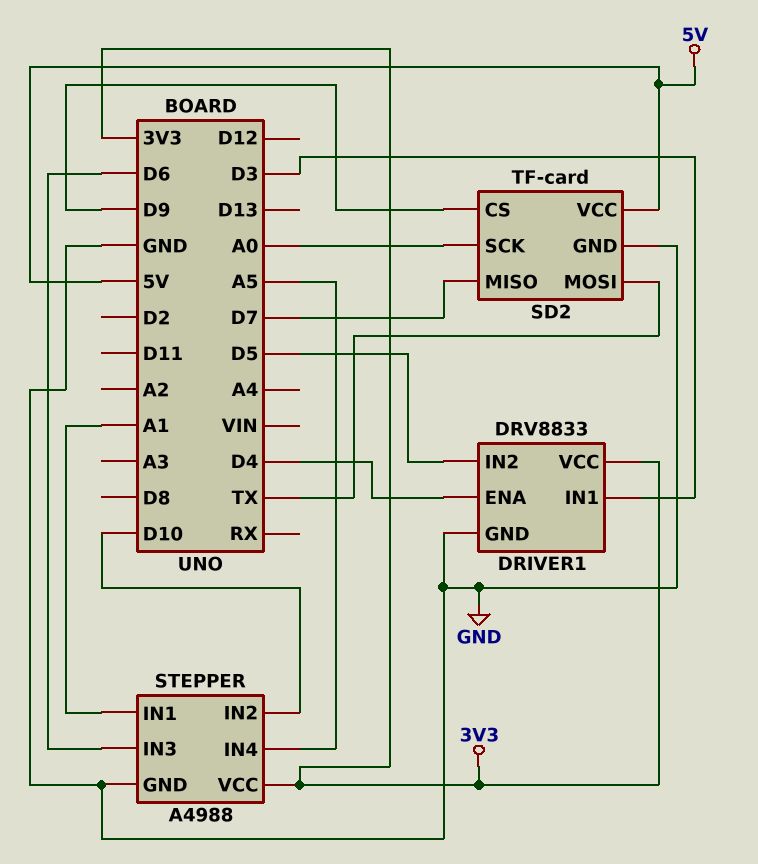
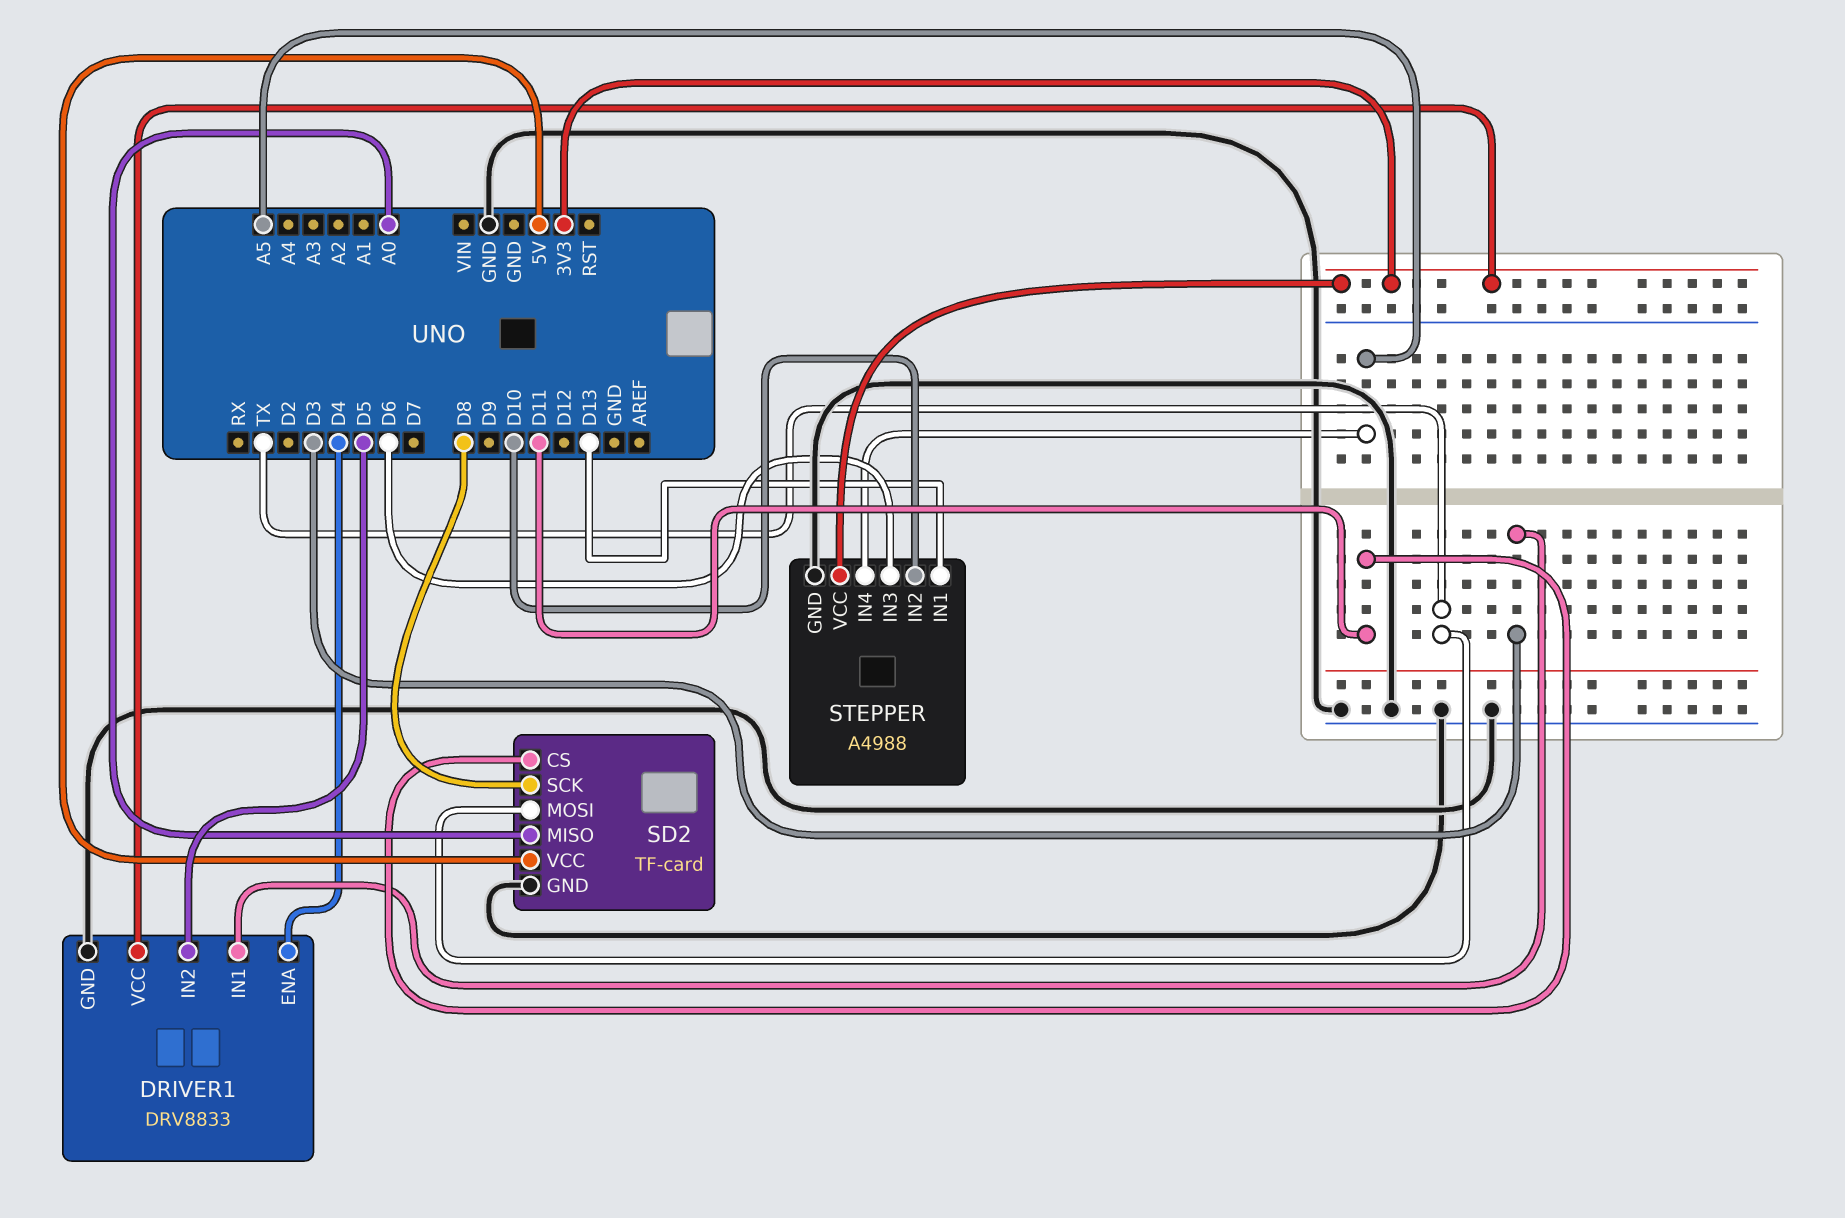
SD2 pin CS: D9 -> D11
SD2 pin MISO: D7 -> A0
SD2 pin SCK: A0 -> D8
STEPPER pin IN1: A1 -> D13

